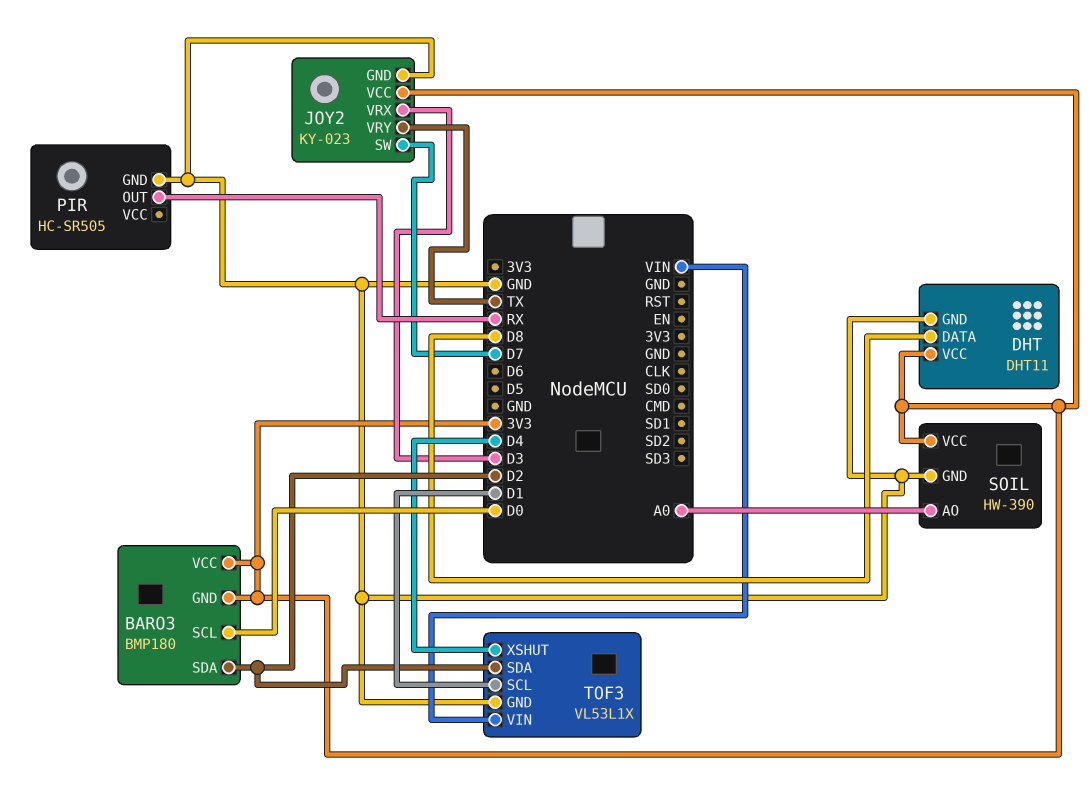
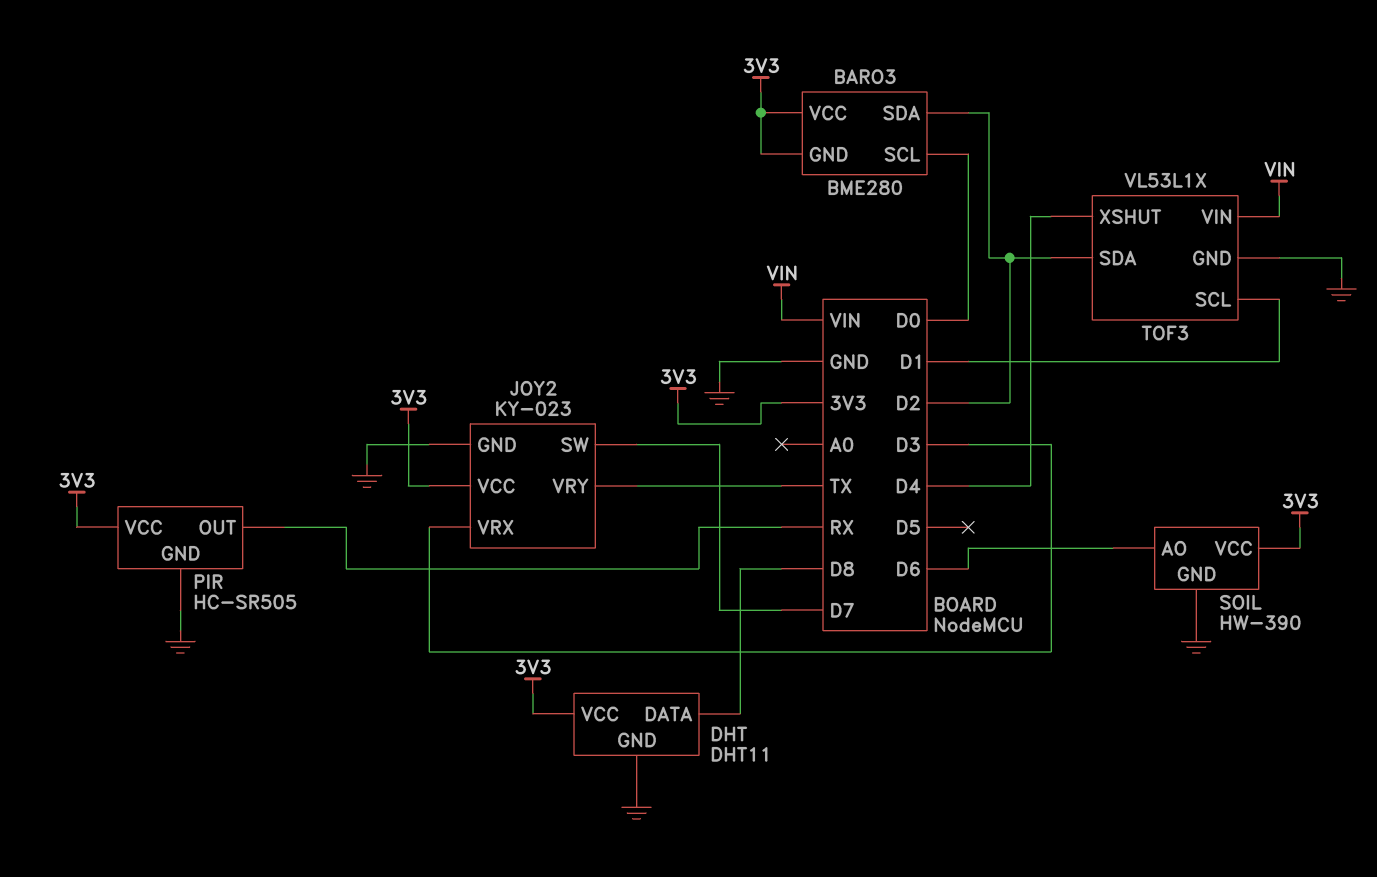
BARO3: BMP180 -> BME280
PIR pin VCC: none -> 3V3
SOIL pin AO: A0 -> D6

